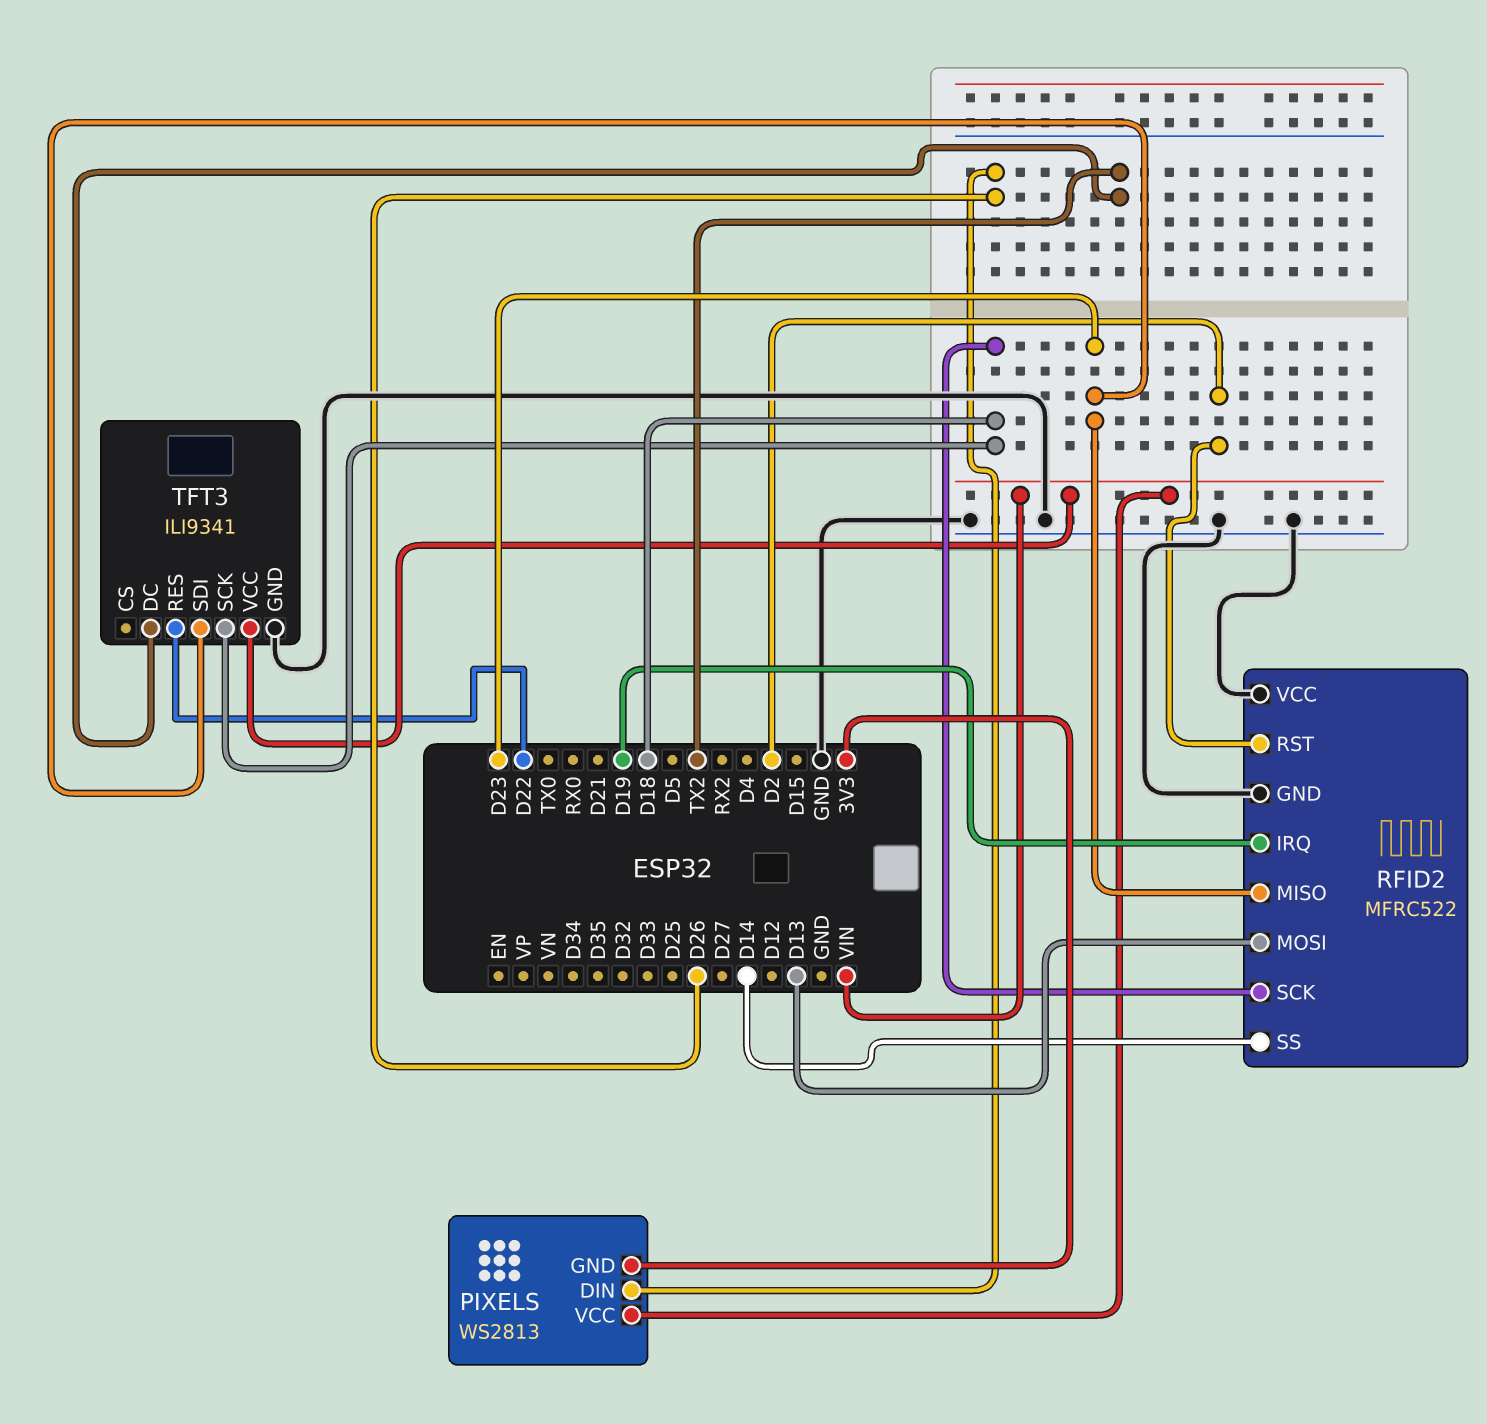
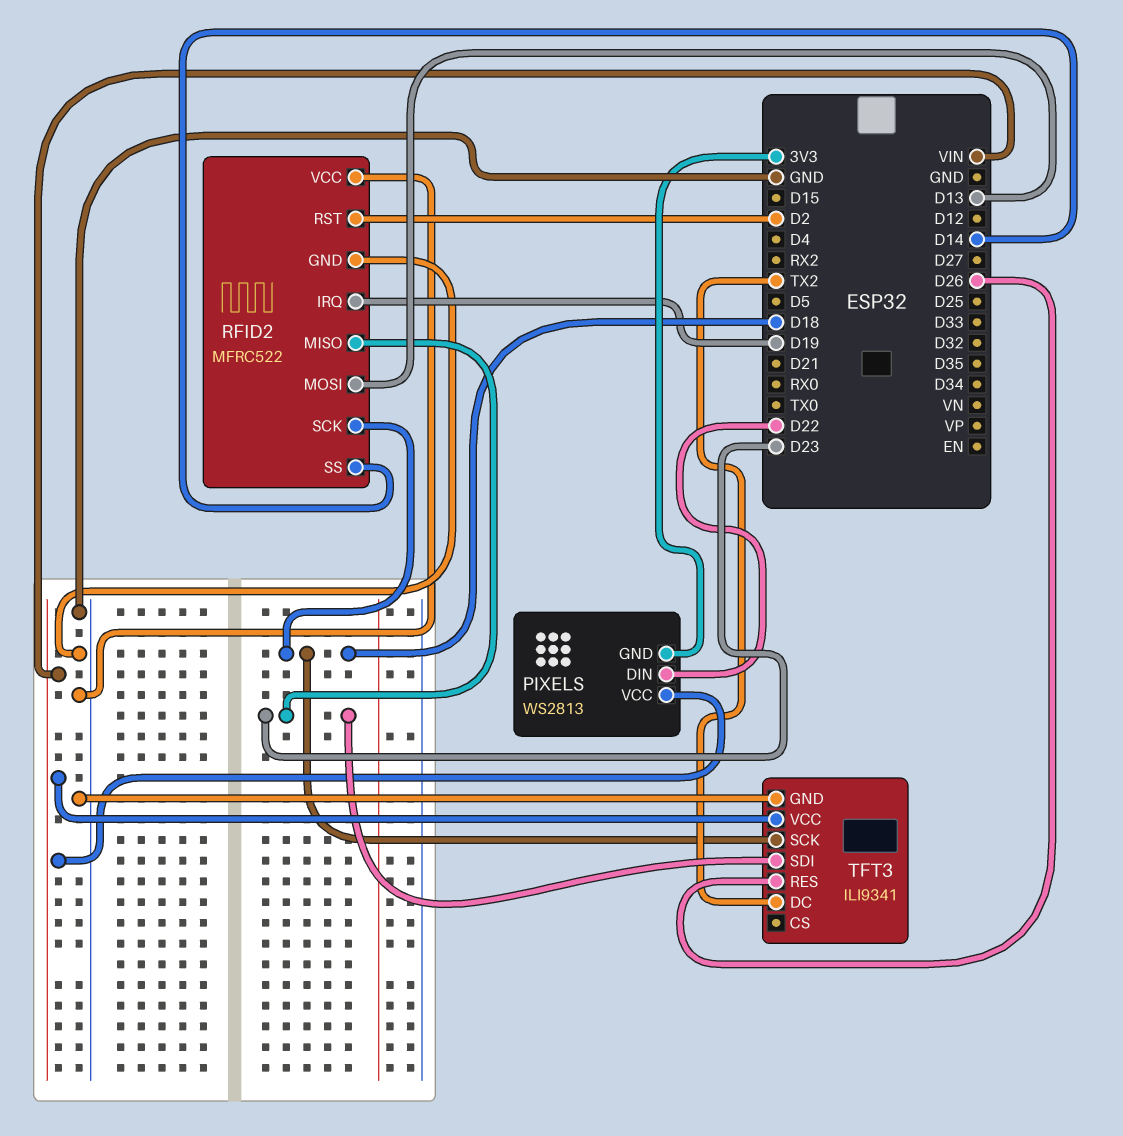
PIXELS pin DIN: D26 -> D22
TFT3 pin RES: D22 -> D26

